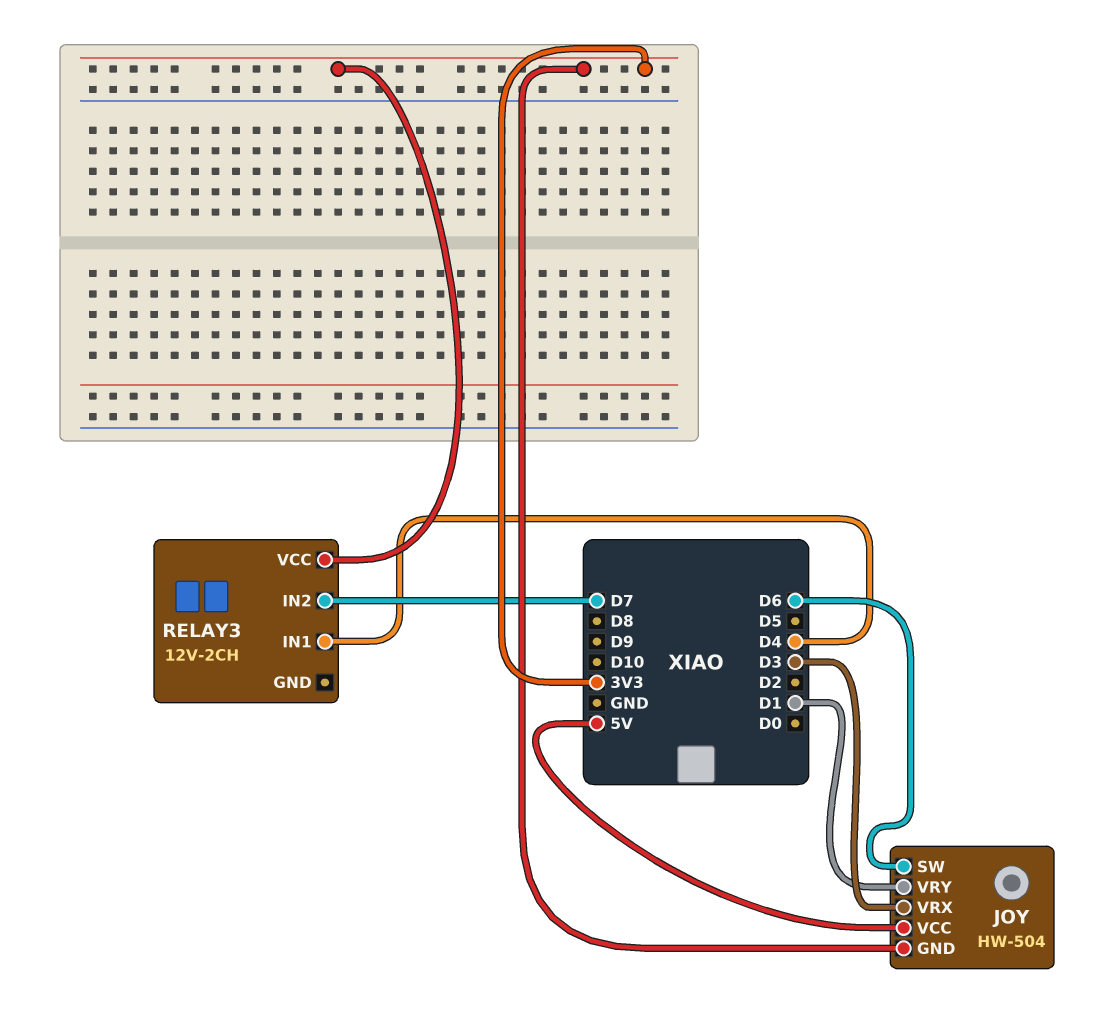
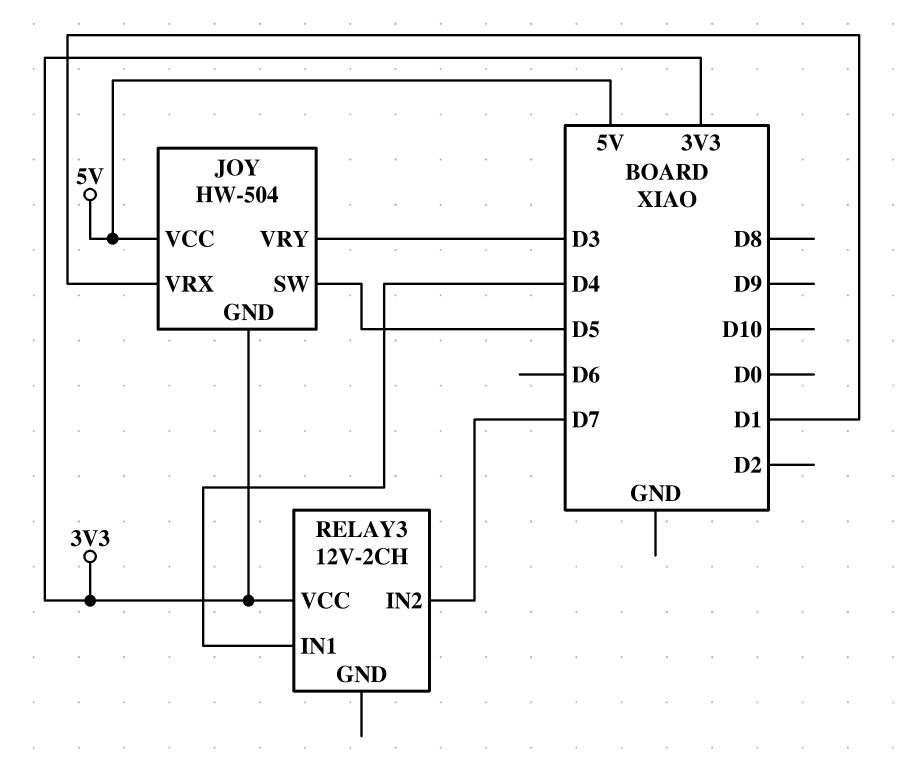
JOY pin SW: D6 -> D5
JOY pin VRX: D3 -> D1
JOY pin VRY: D1 -> D3

